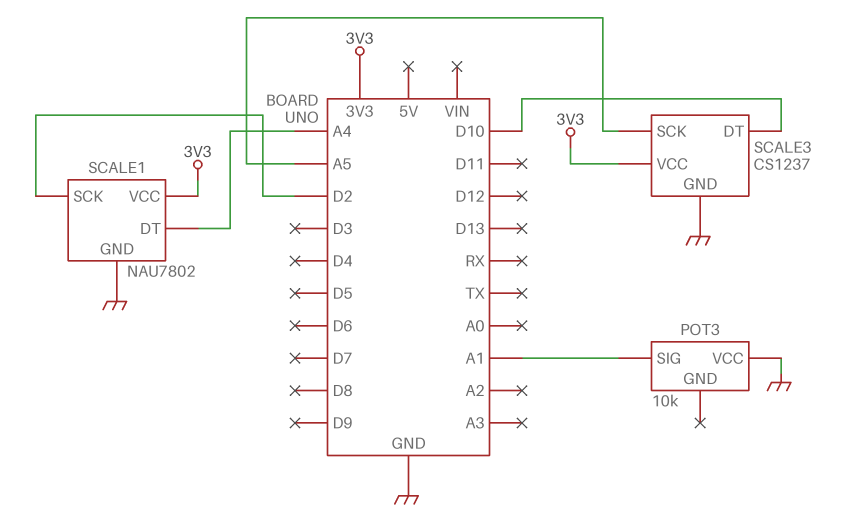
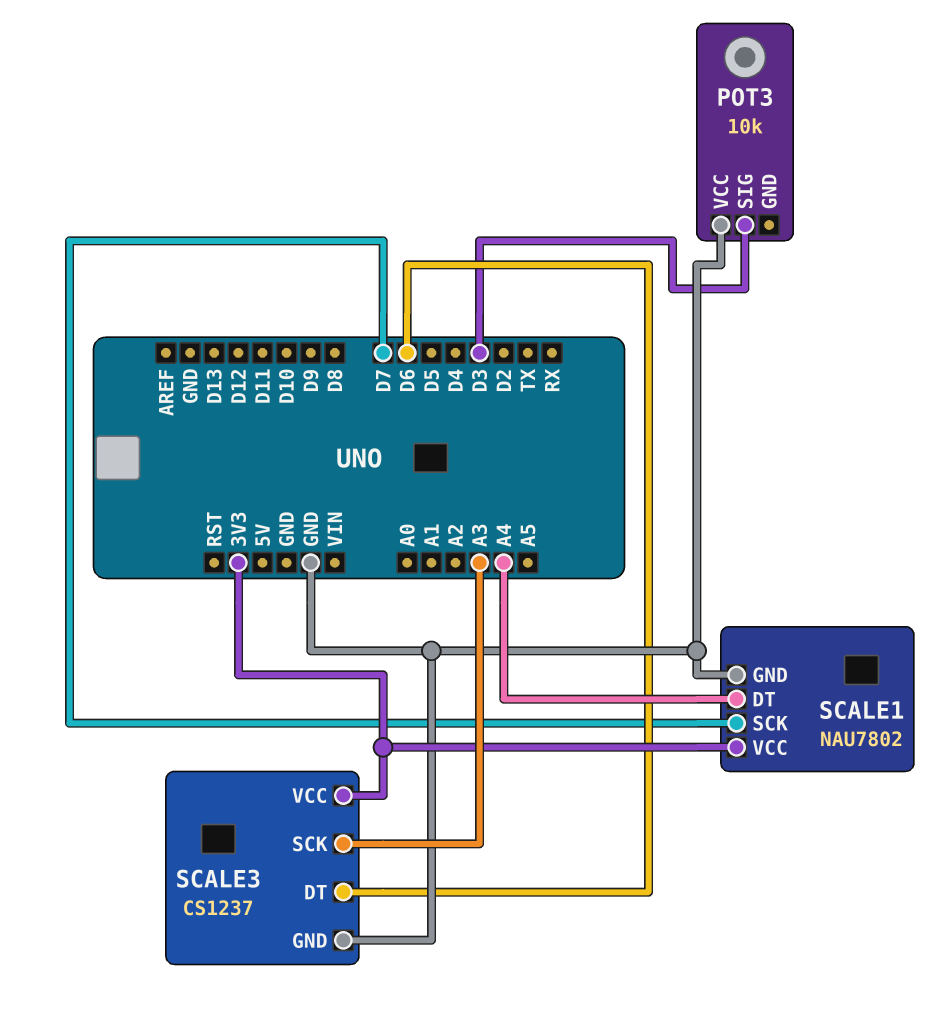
POT3 pin SIG: A1 -> D3
SCALE1 pin SCK: D2 -> D7
SCALE3 pin DT: D10 -> D6
SCALE3 pin SCK: A5 -> A3

